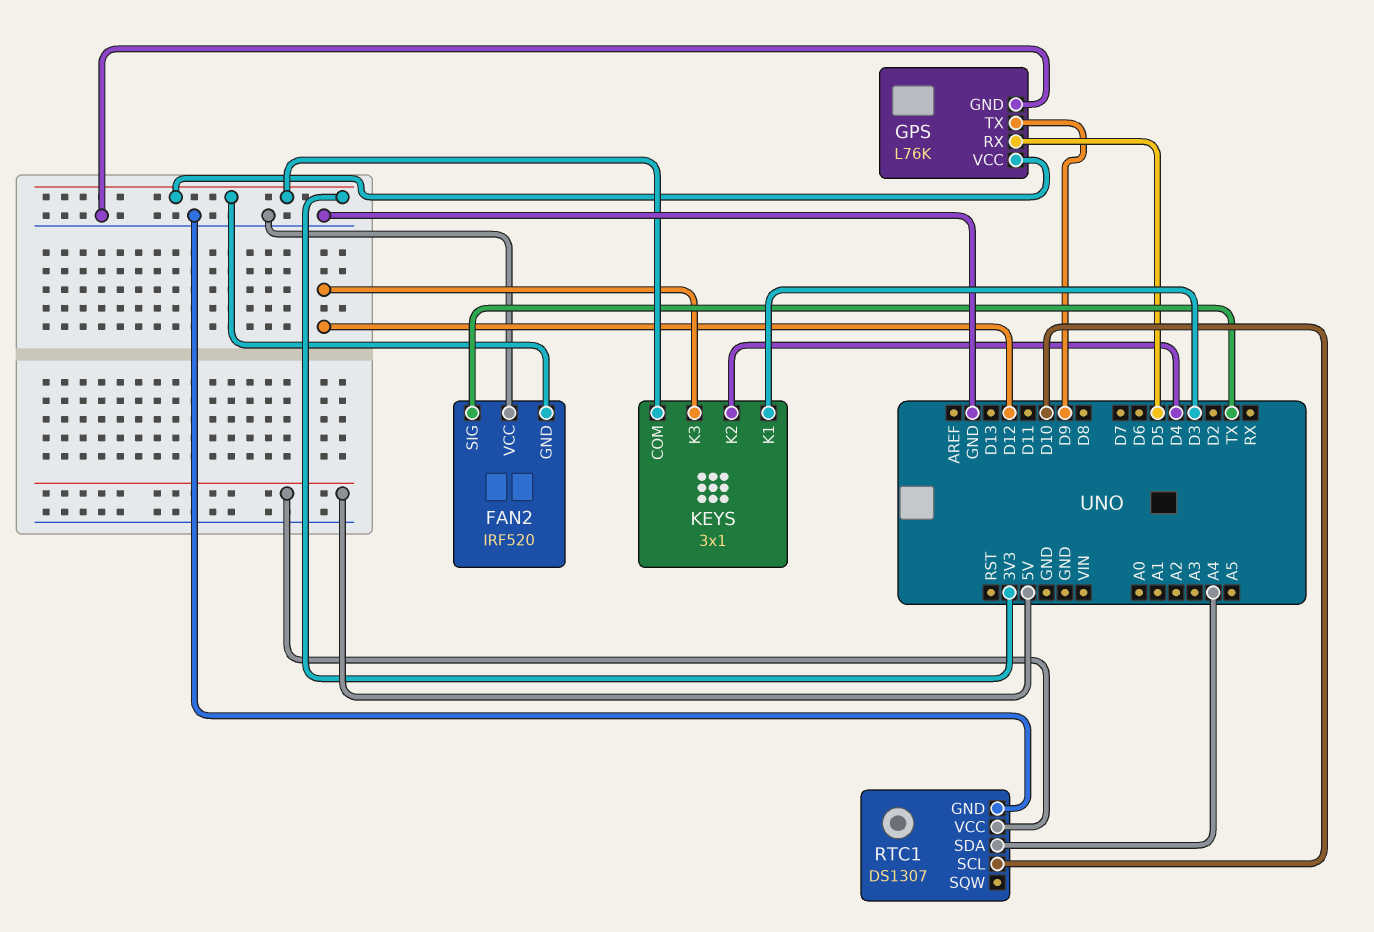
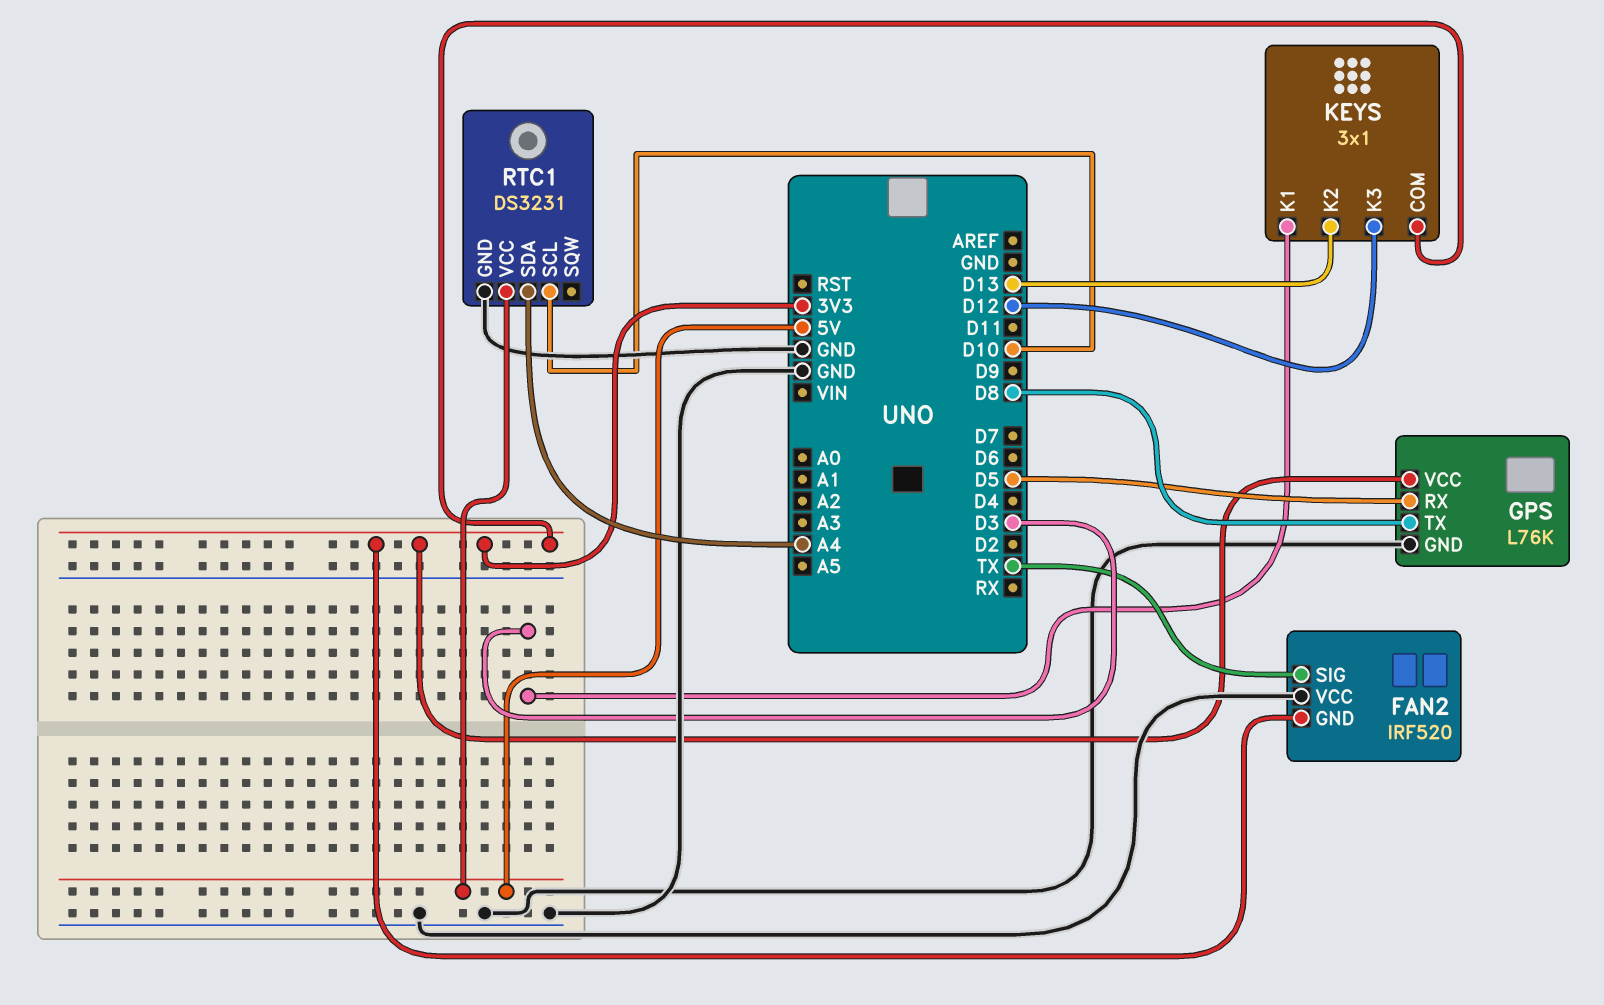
GPS pin TX: D9 -> D8
KEYS pin K2: D4 -> D13
RTC1: DS1307 -> DS3231

